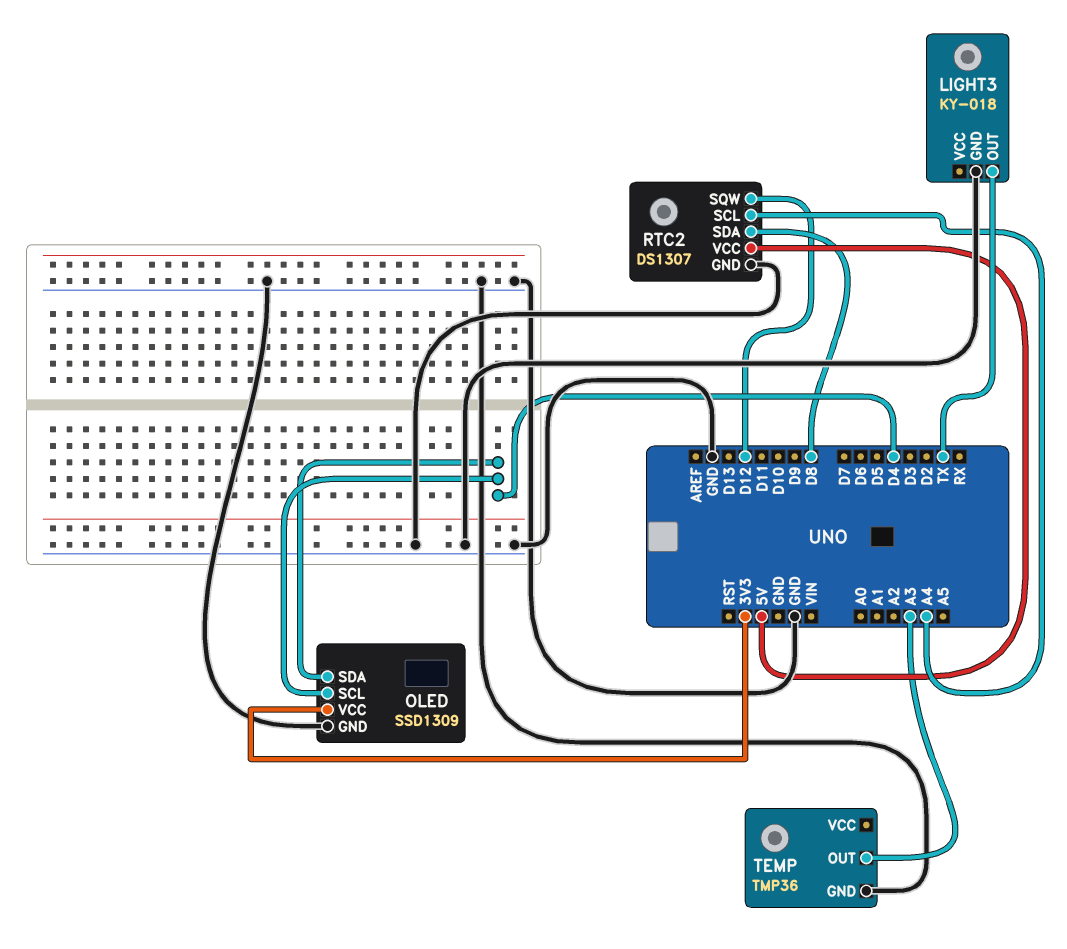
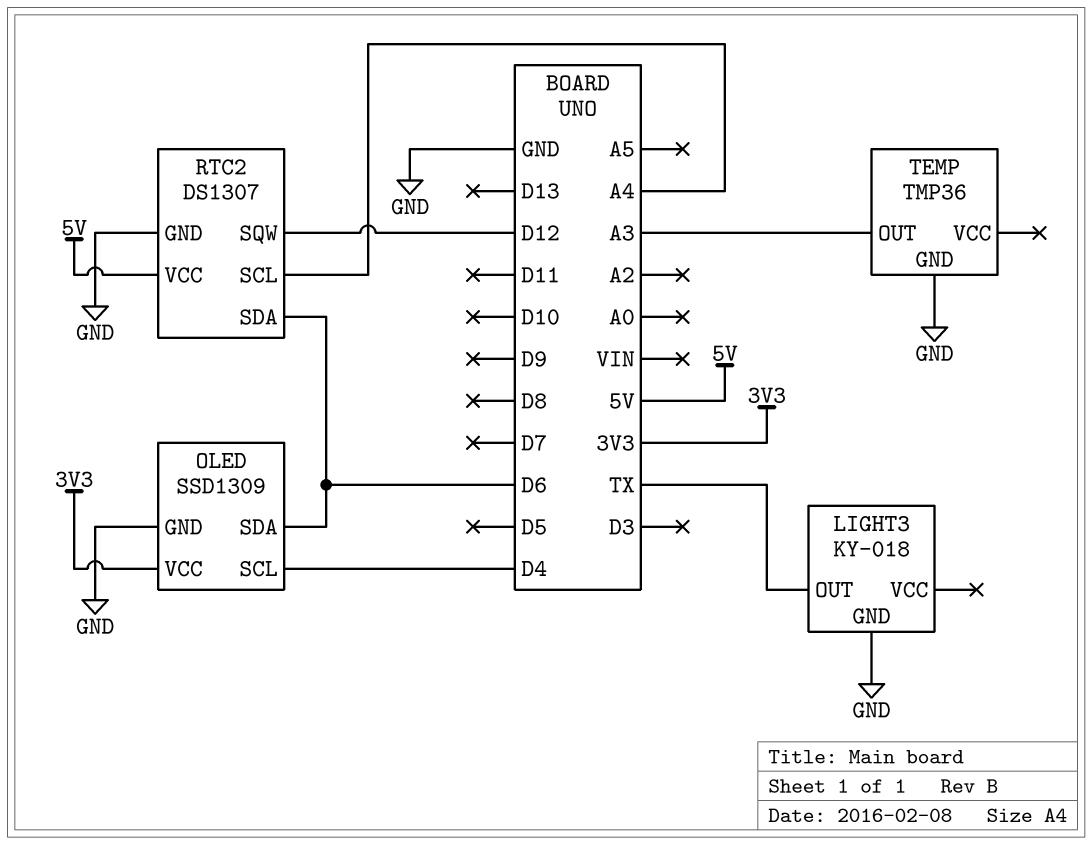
OLED pin SDA: D4 -> D6
RTC2 pin SDA: D8 -> D6

